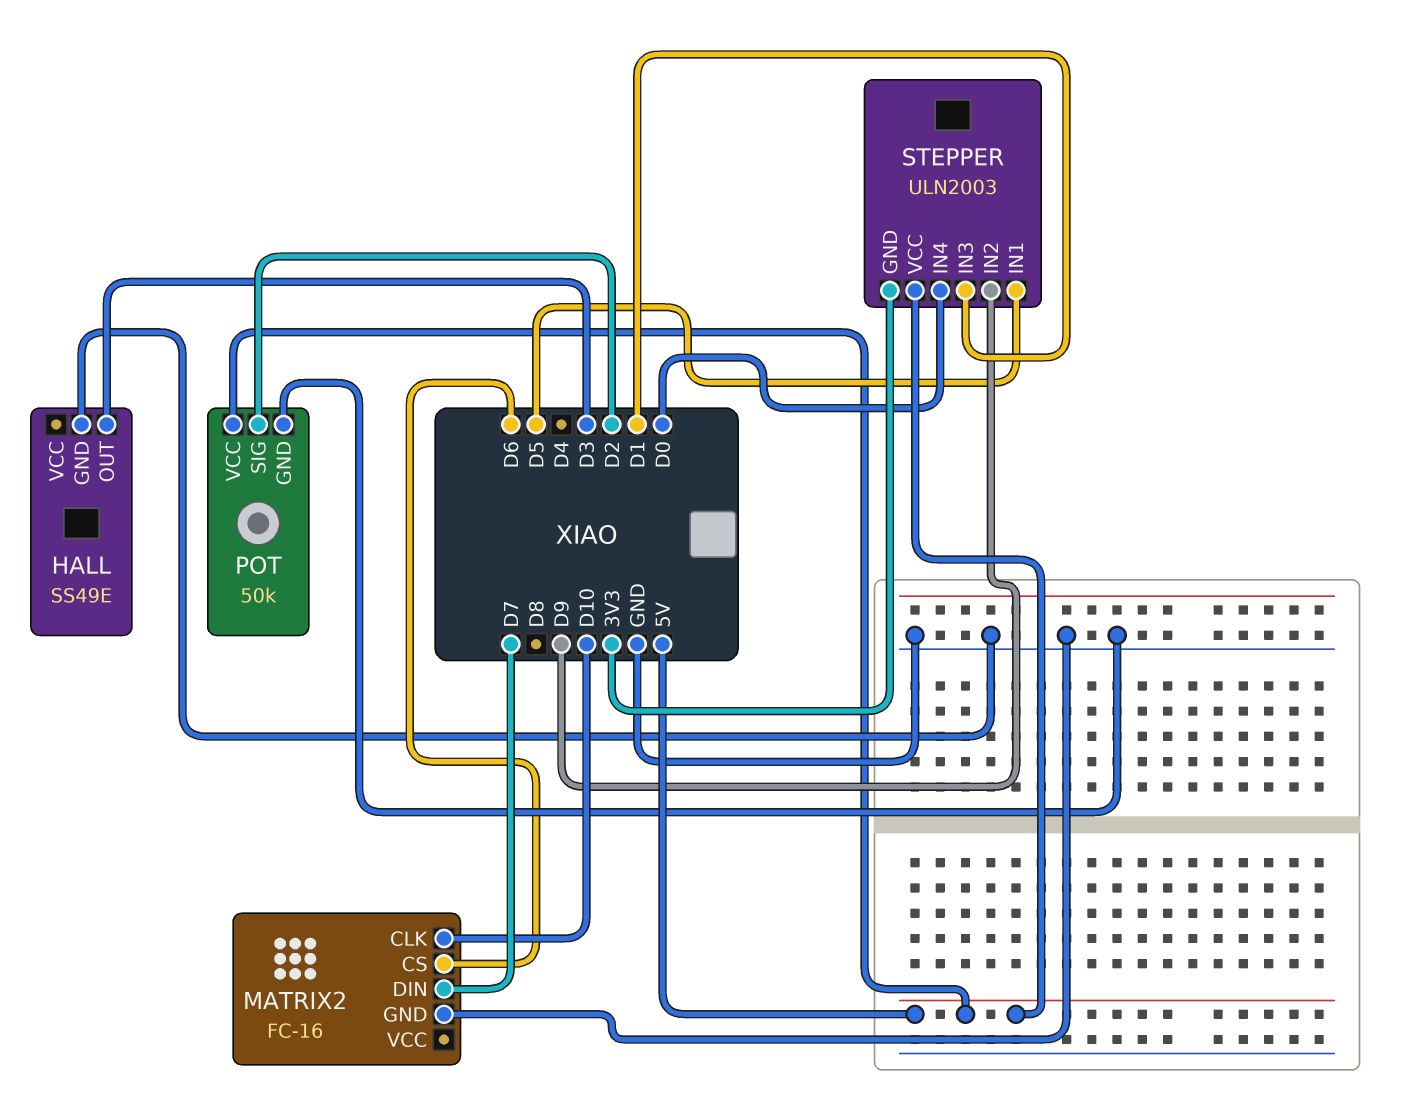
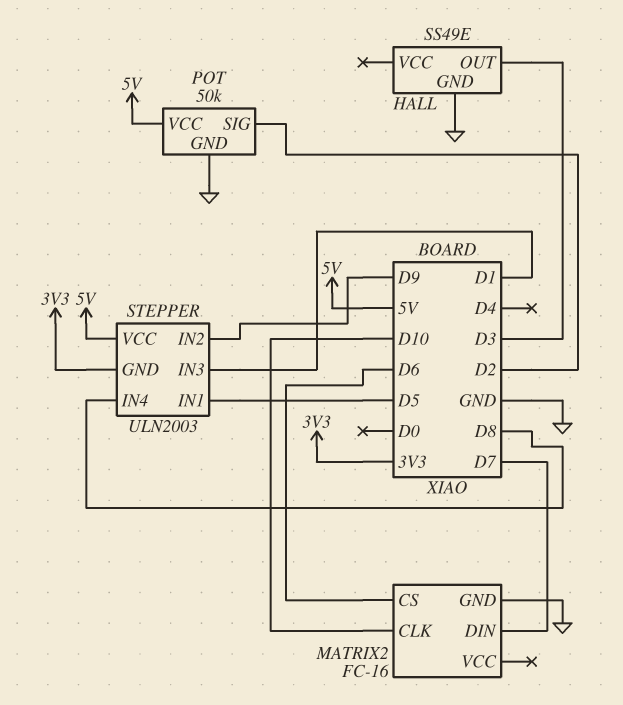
STEPPER pin IN4: D0 -> D8

